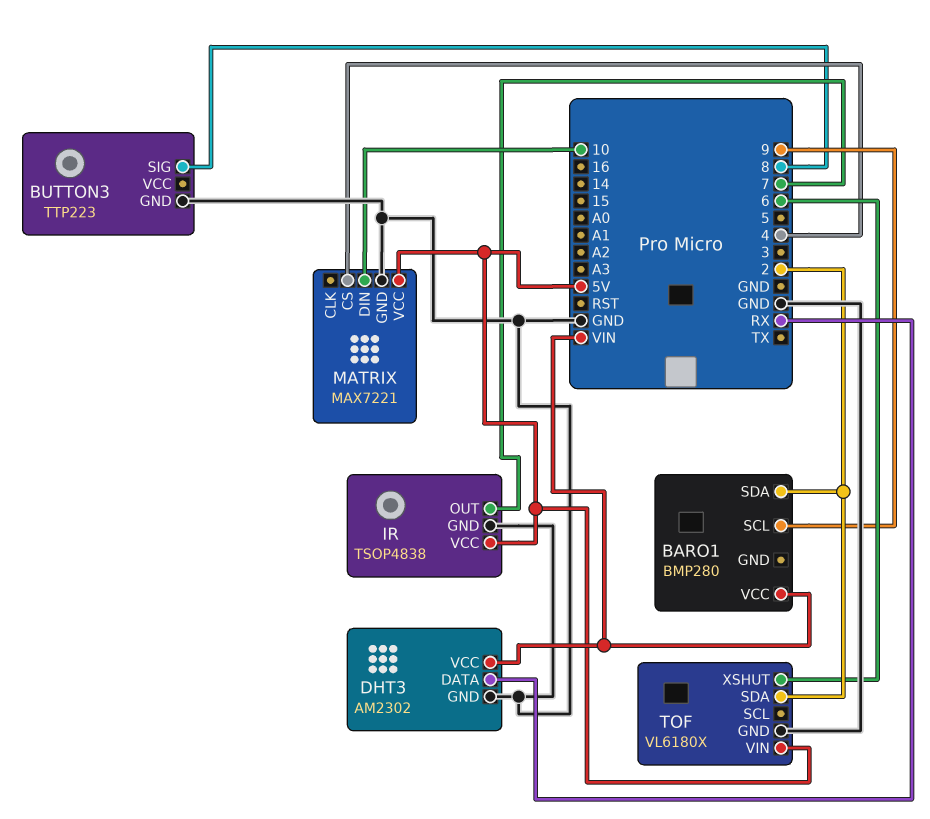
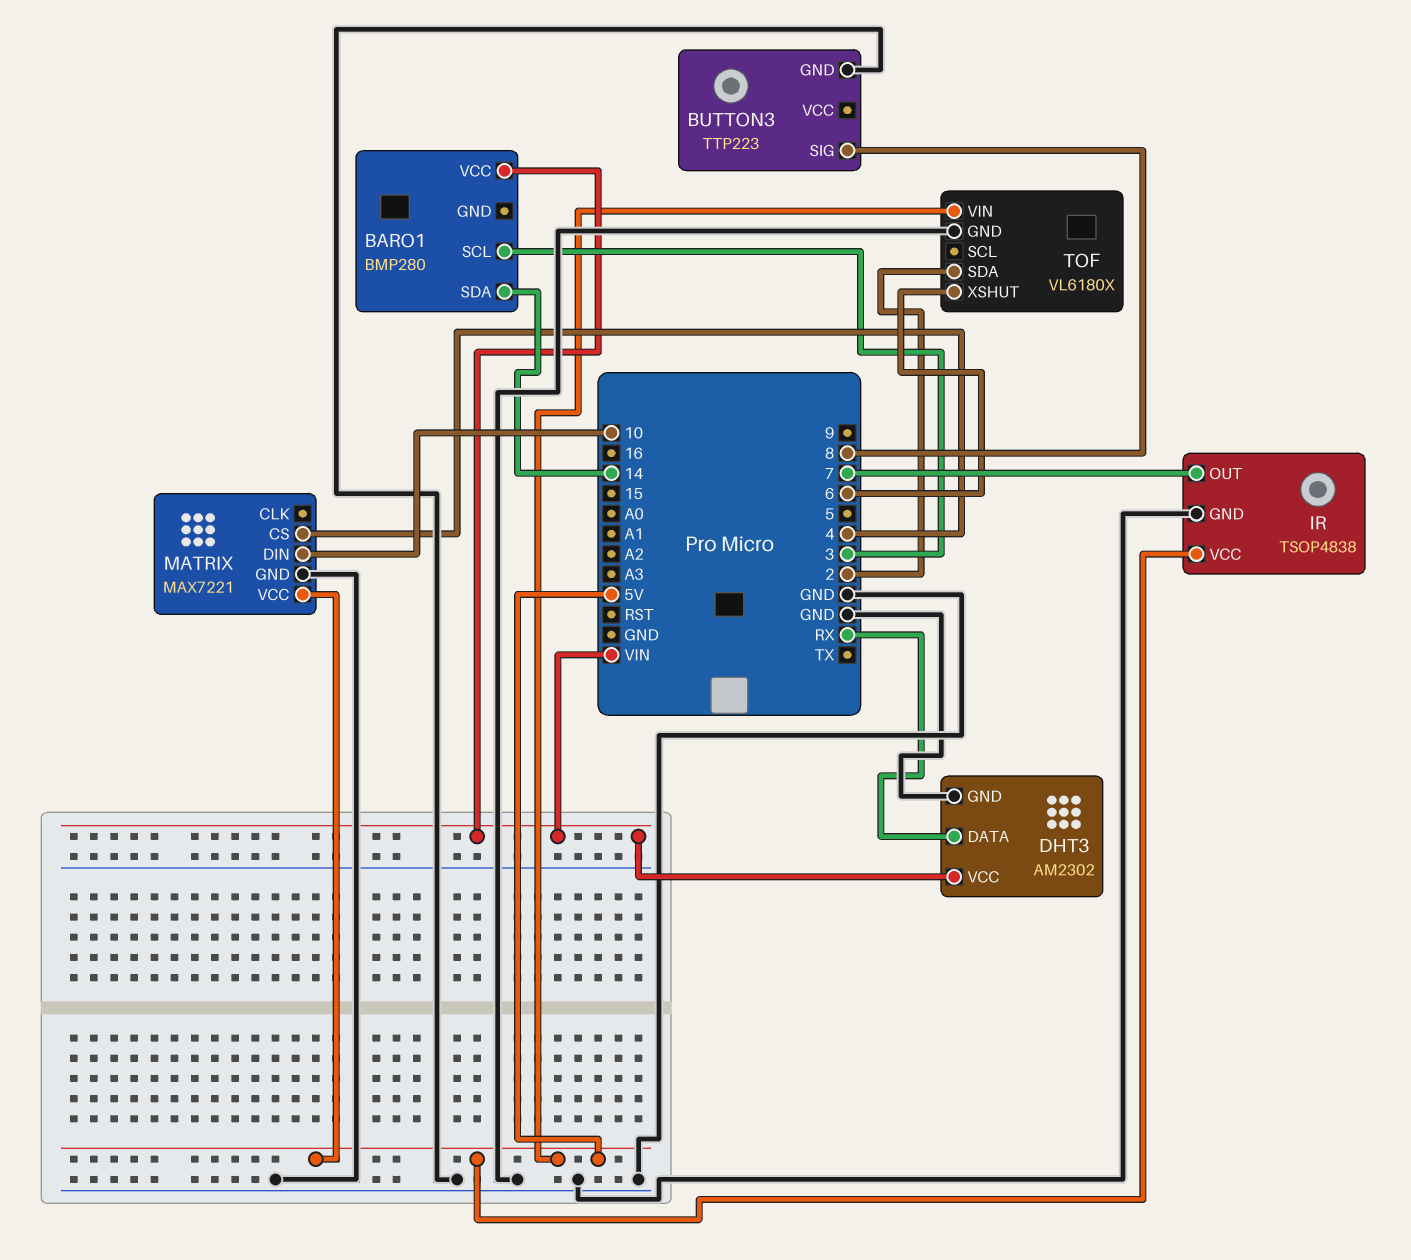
BARO1 pin SCL: 9 -> 3
BARO1 pin SDA: 2 -> 14

